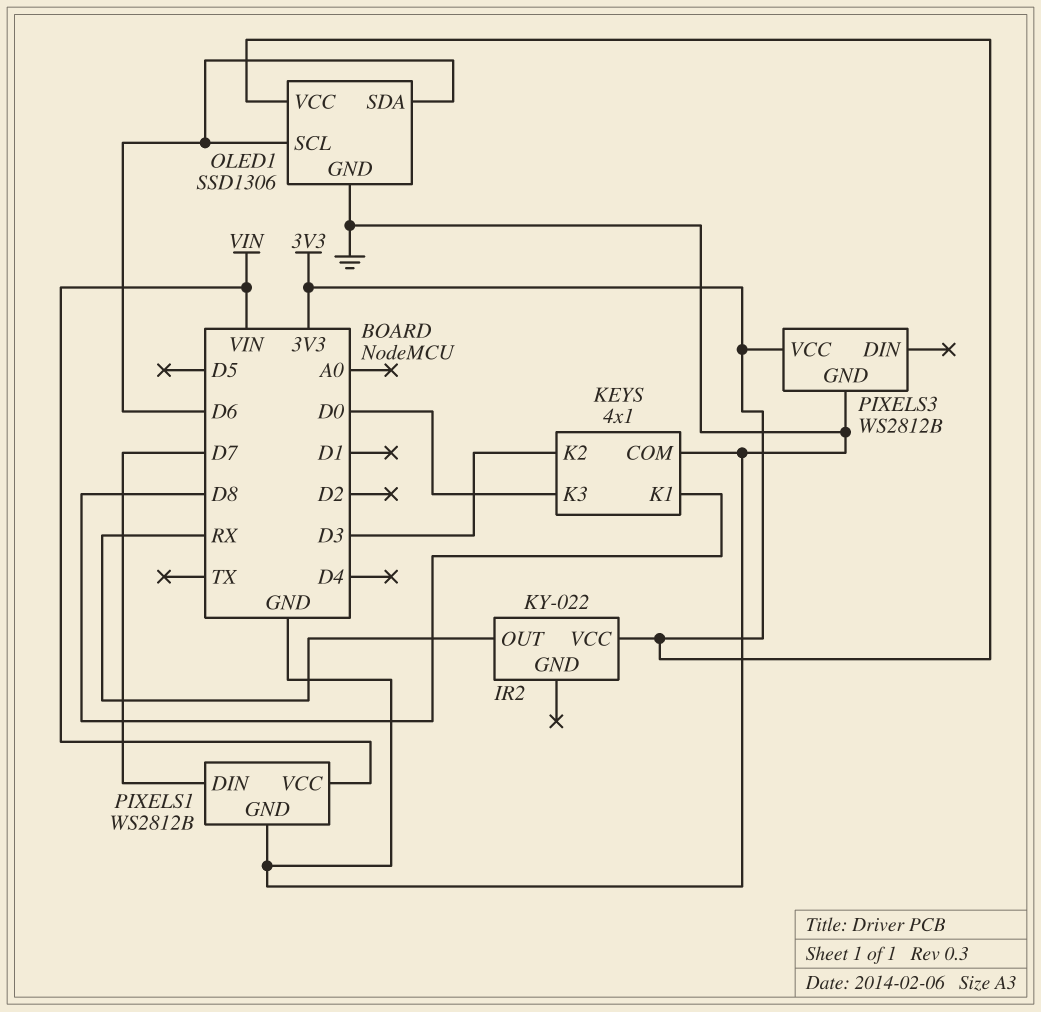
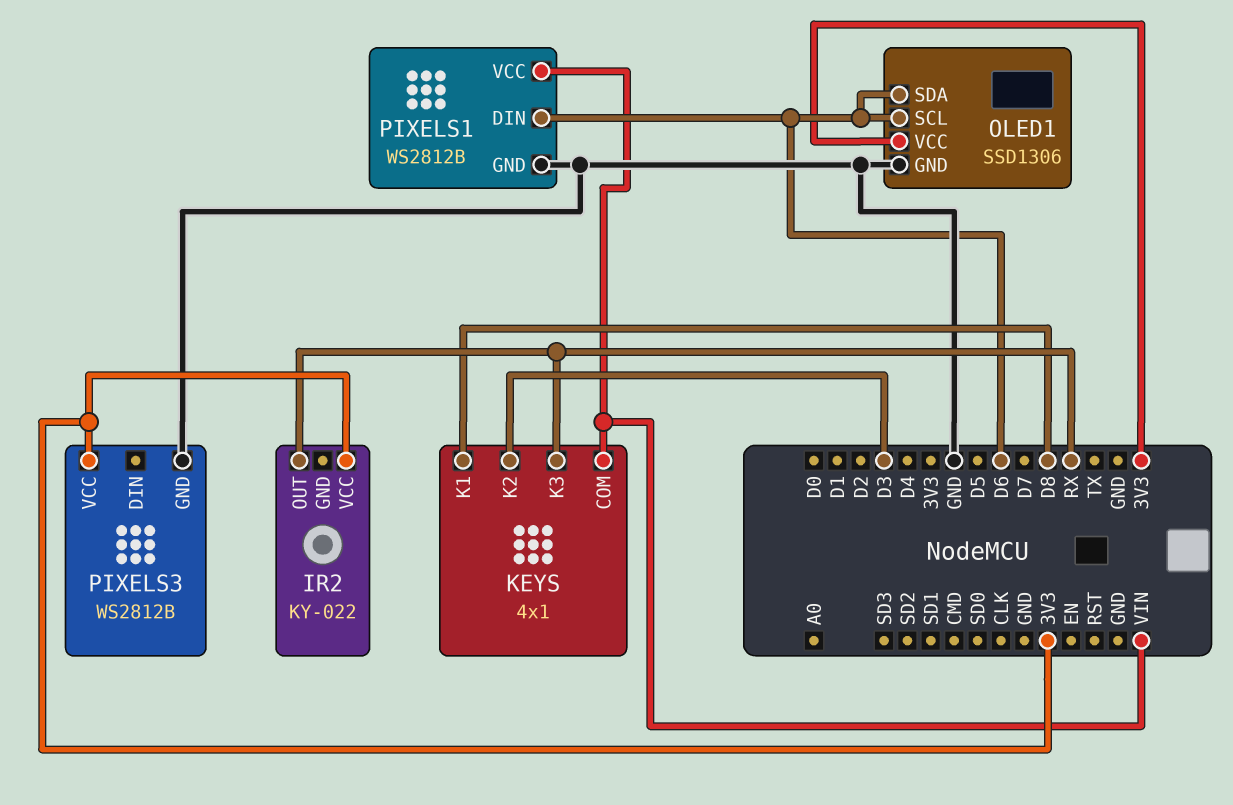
KEYS pin COM: GND -> VIN
KEYS pin K3: D0 -> RX
PIXELS1 pin DIN: D7 -> D6

